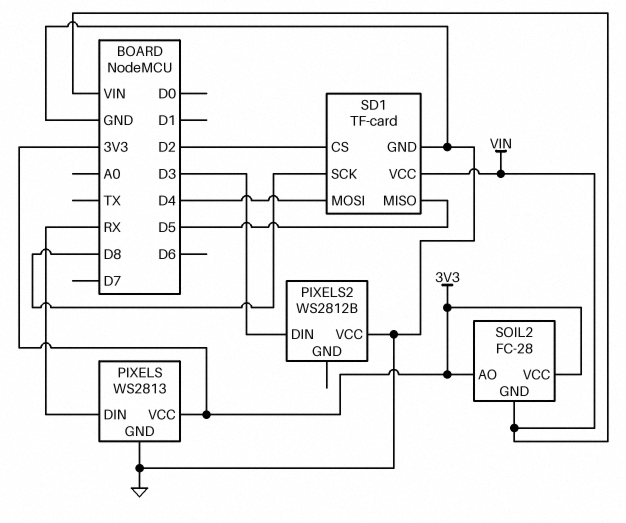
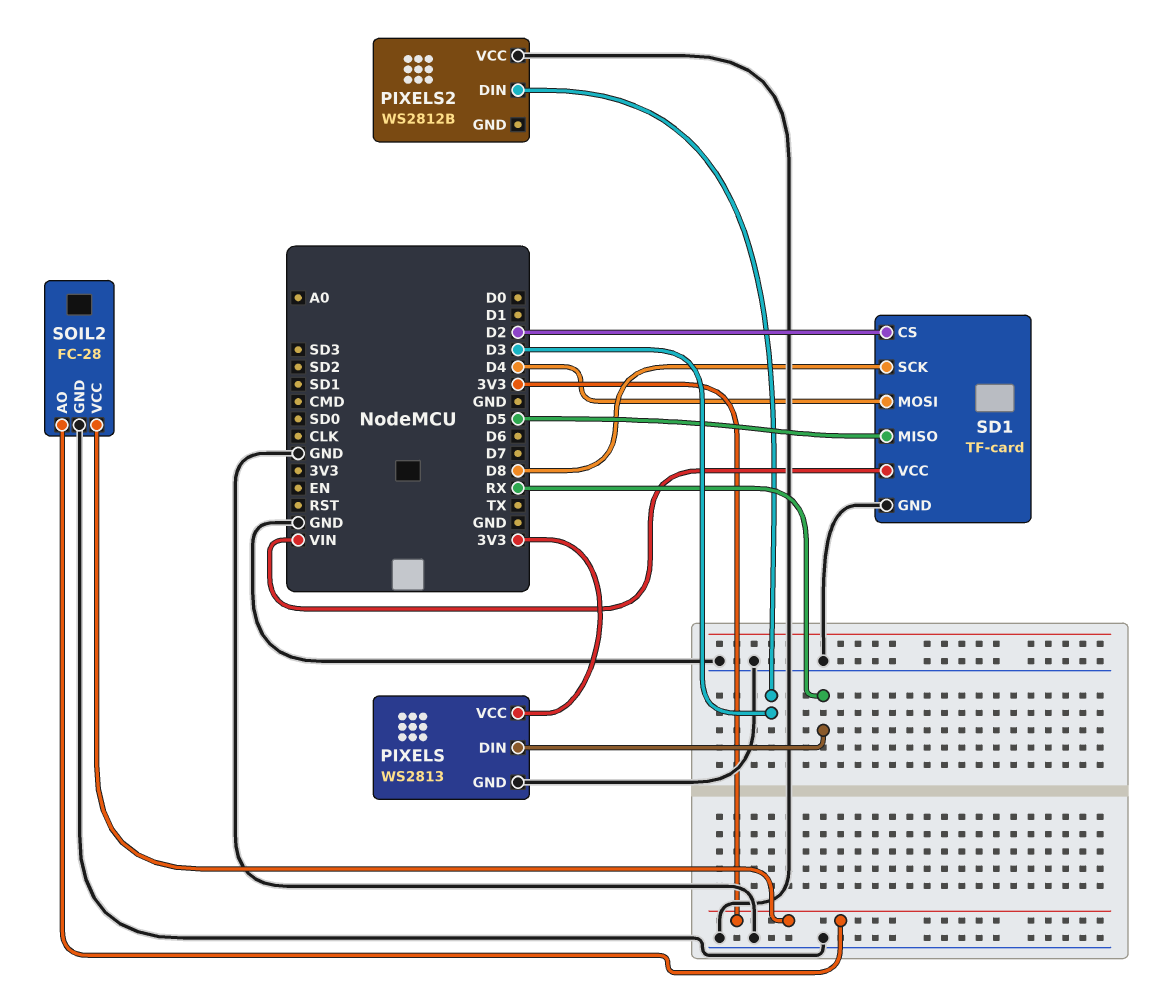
SOIL2 pin GND: VIN -> GND

